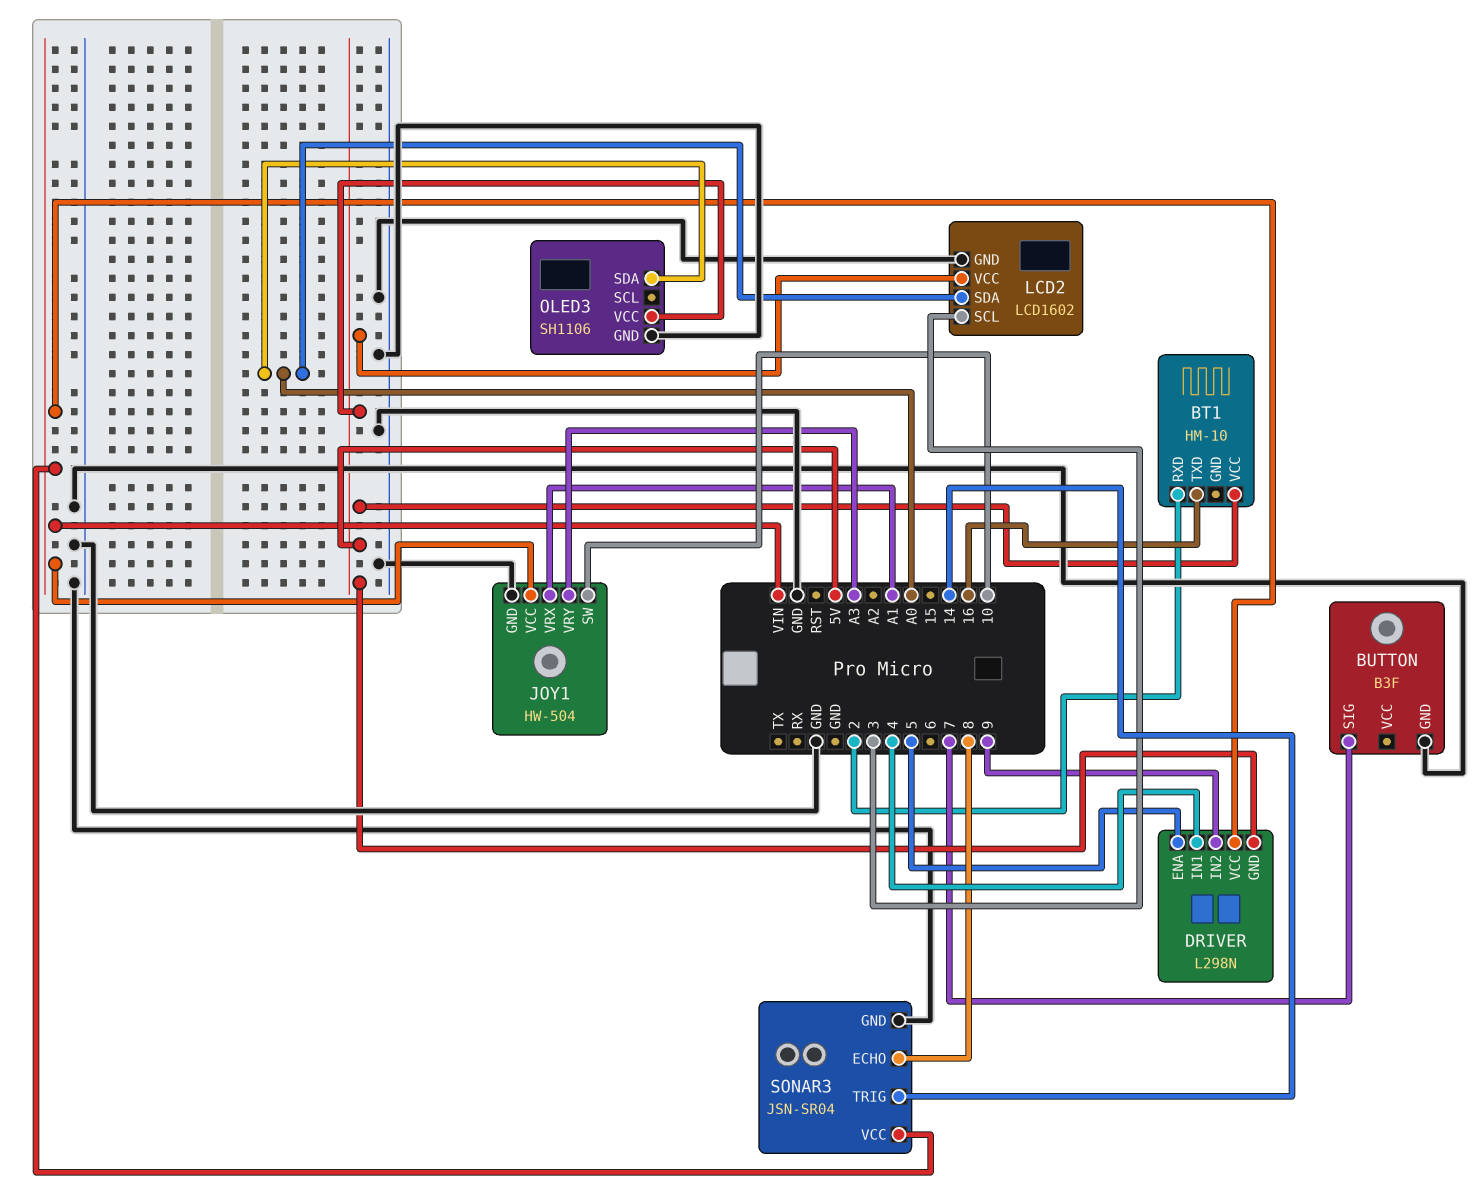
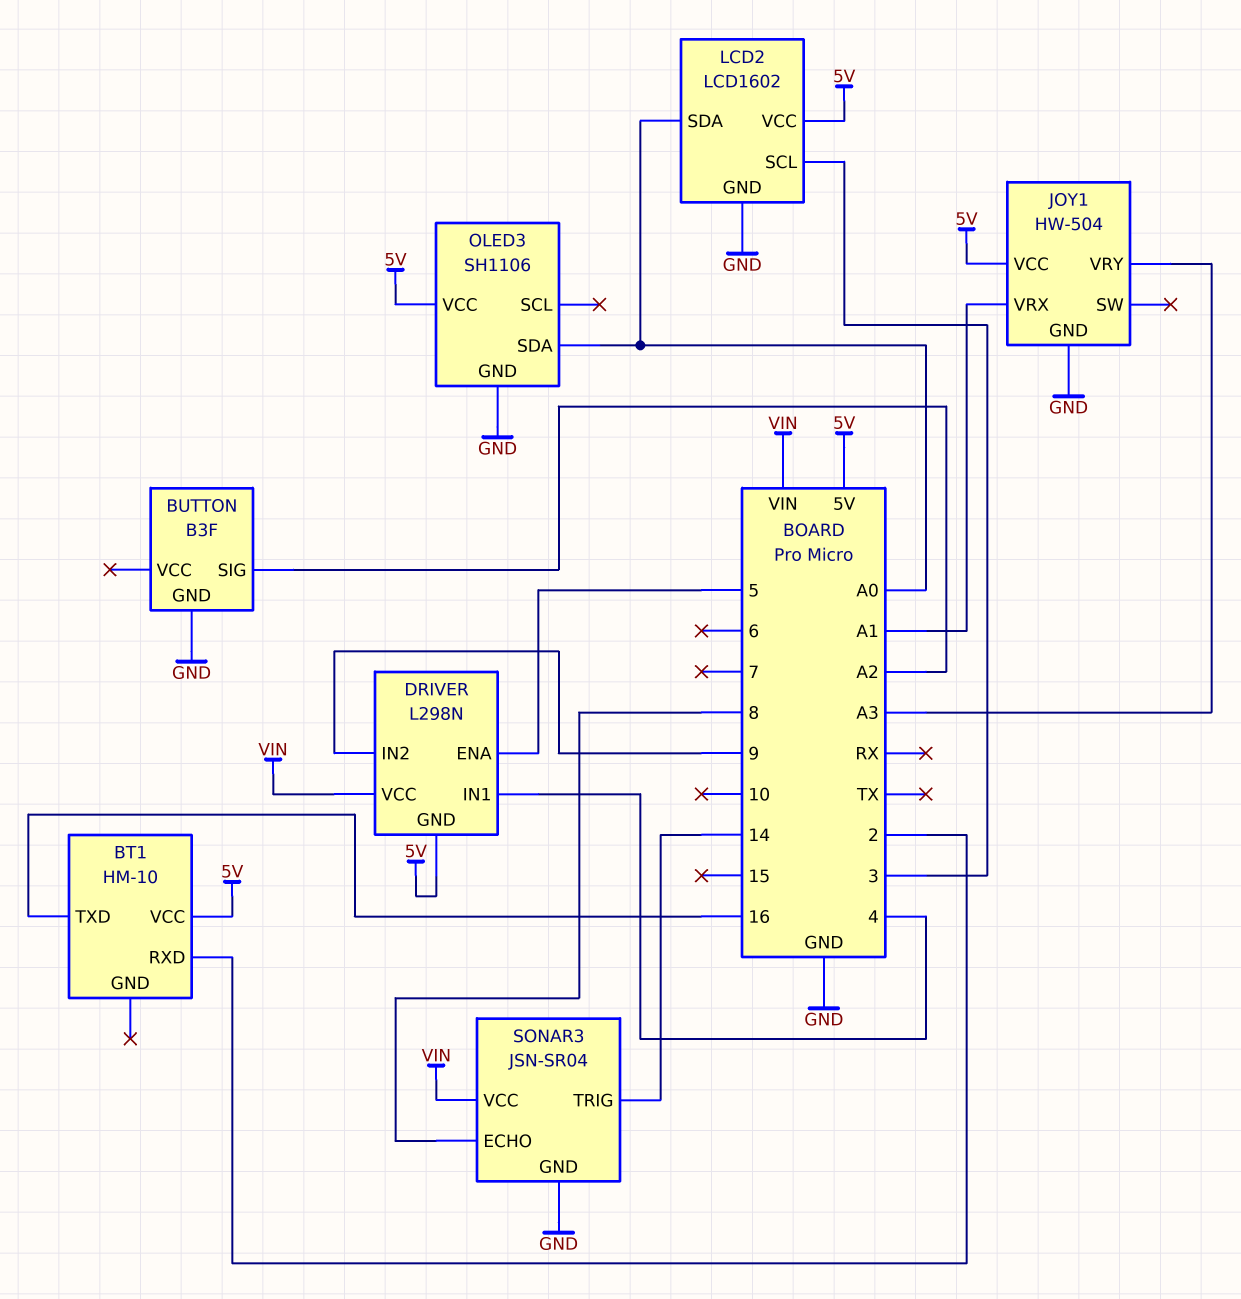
BUTTON pin SIG: 7 -> A2
JOY1 pin SW: 10 -> none
JOY1 pin VCC: VIN -> 5V

